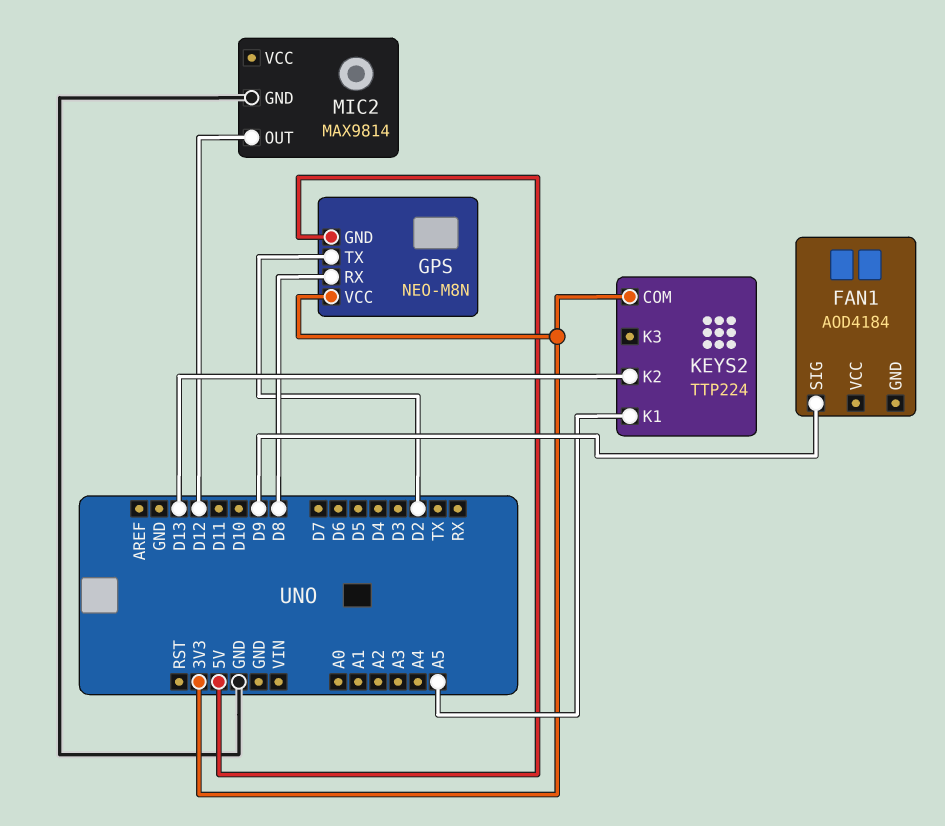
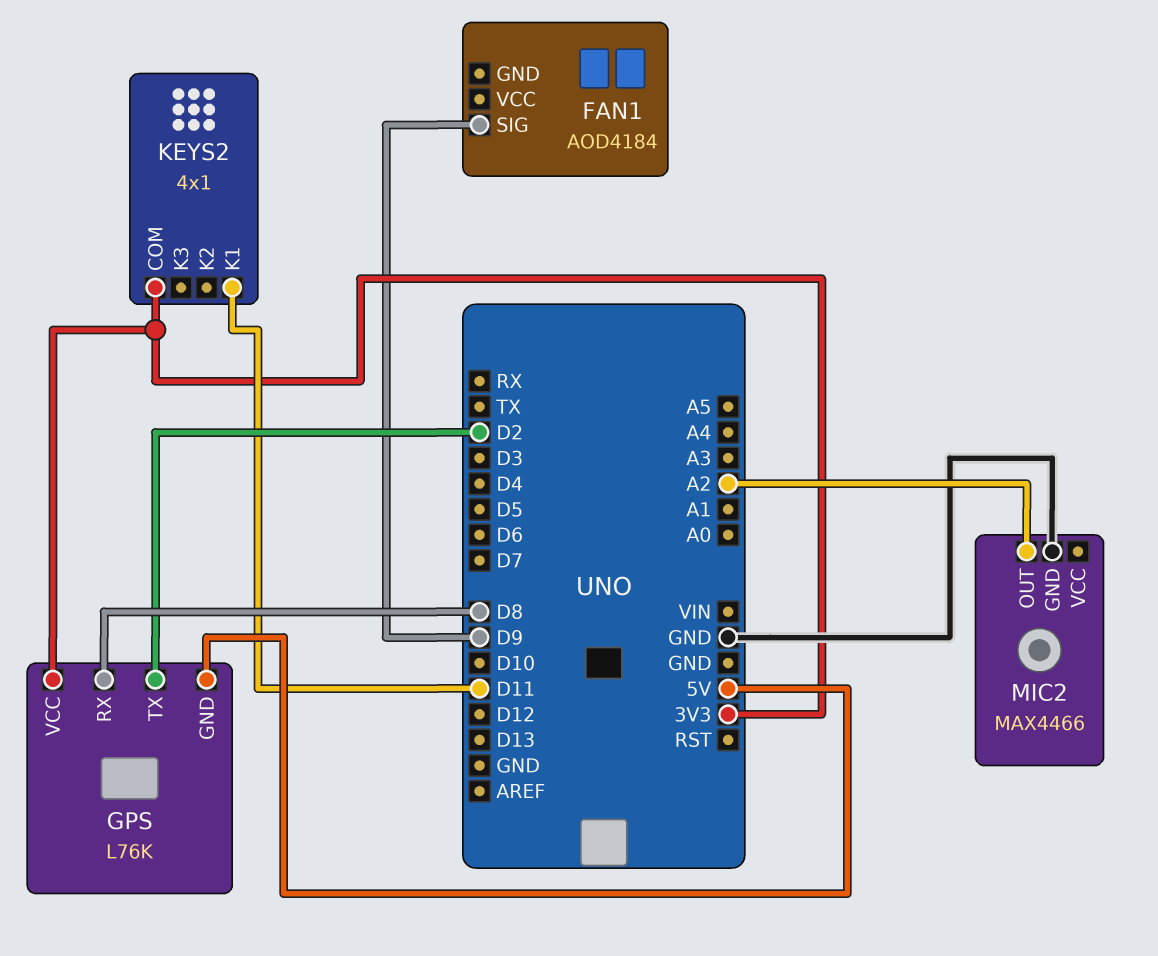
GPS: NEO-M8N -> L76K
KEYS2: TTP224 -> 4x1
KEYS2 pin K1: A5 -> D11
KEYS2 pin K2: D13 -> none
MIC2: MAX9814 -> MAX4466
MIC2 pin OUT: D12 -> A2

